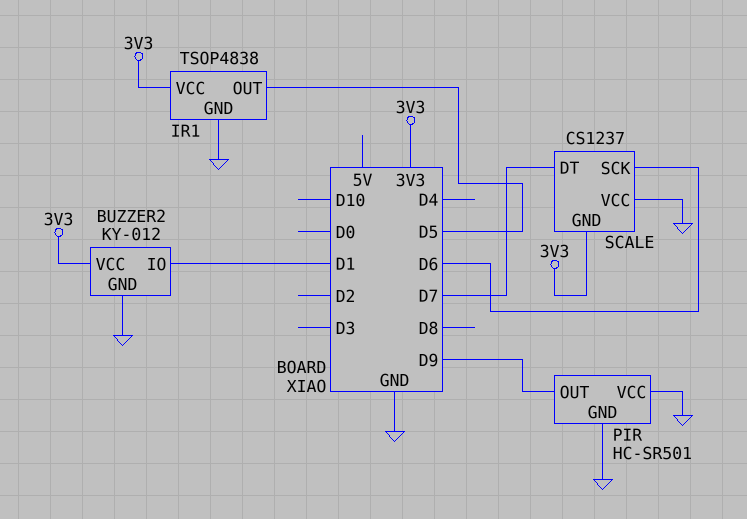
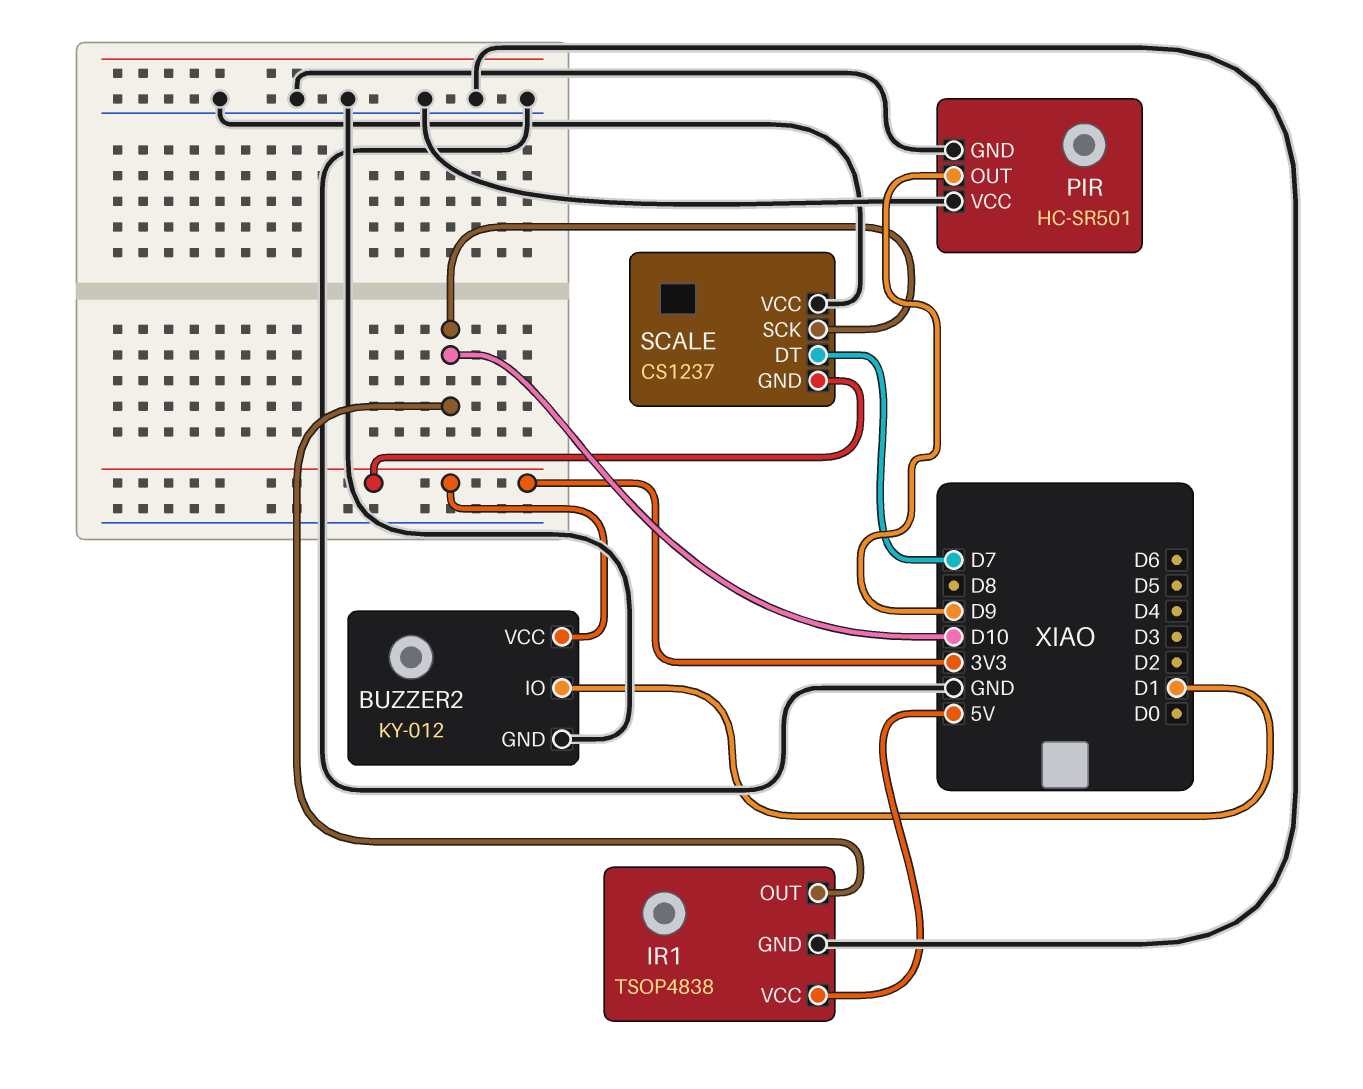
IR1 pin OUT: D5 -> D10
IR1 pin VCC: 3V3 -> 5V
SCALE pin SCK: D6 -> D10

